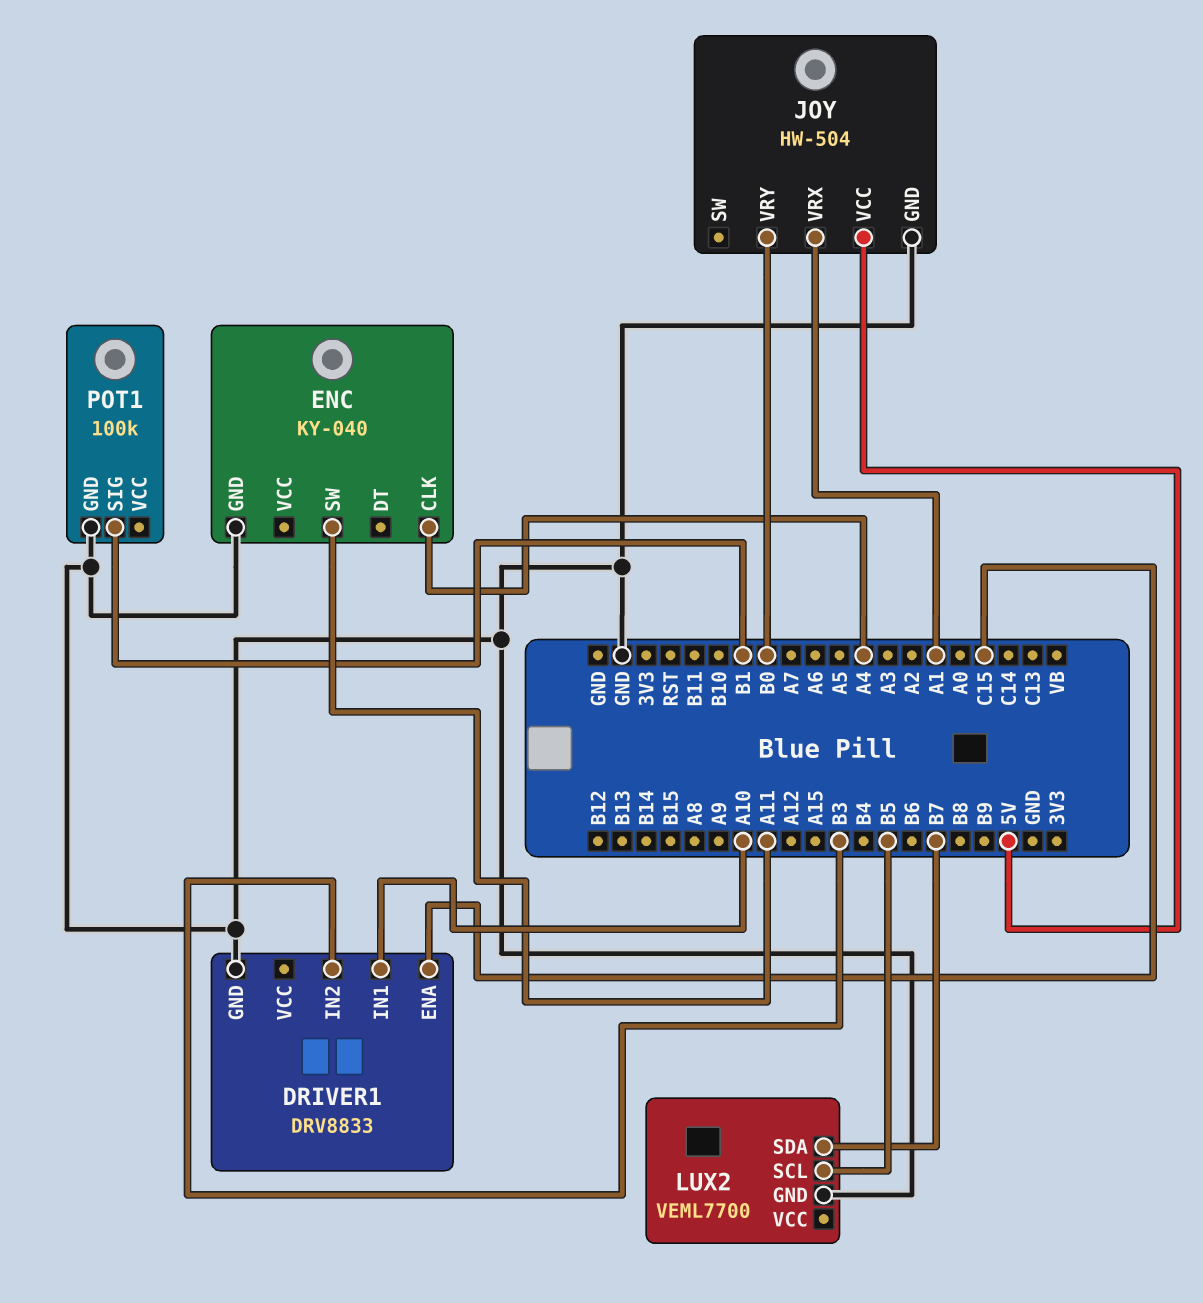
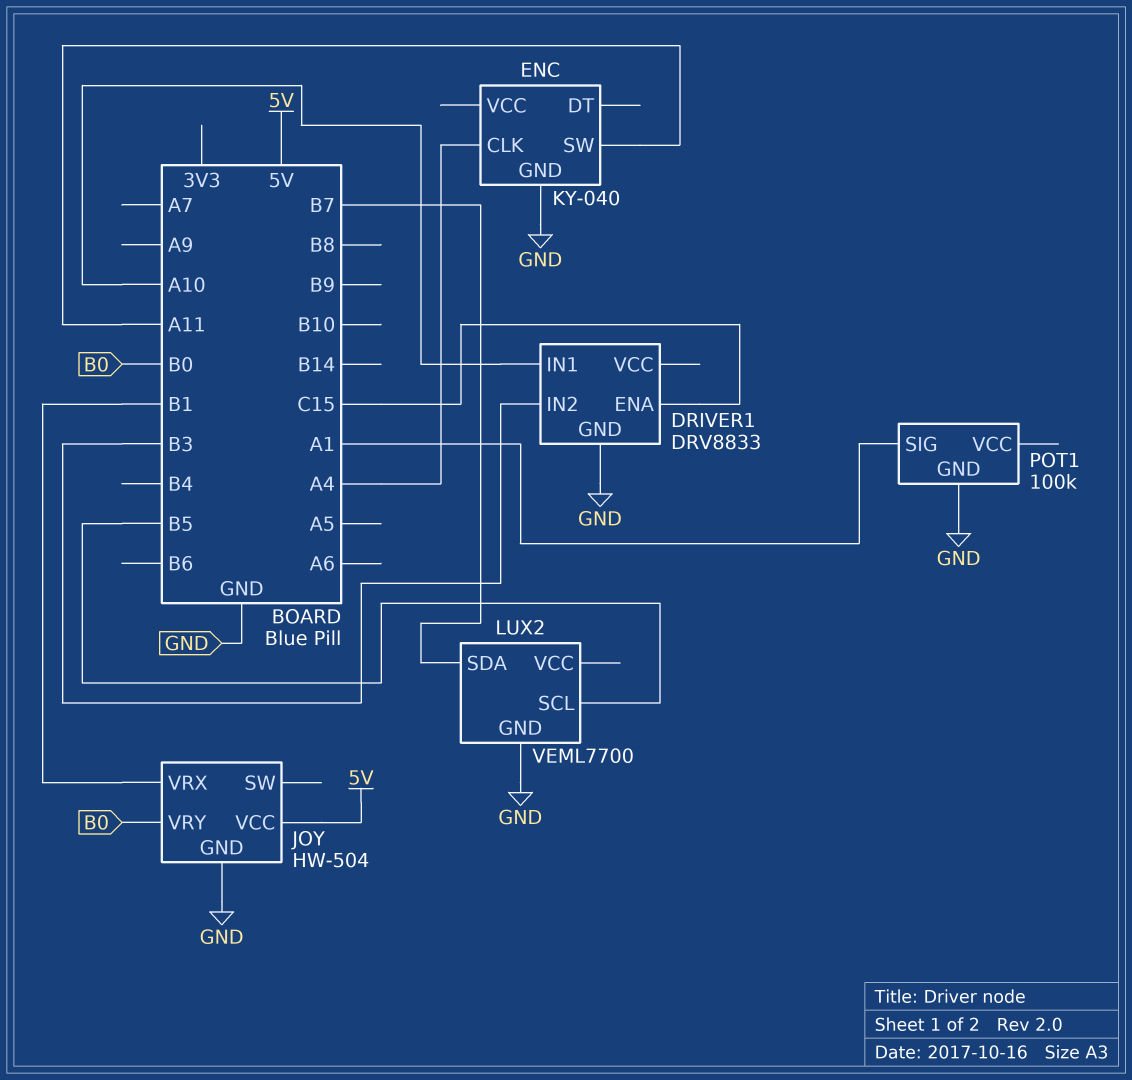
JOY pin VRX: A1 -> B1
POT1 pin SIG: B1 -> A1

